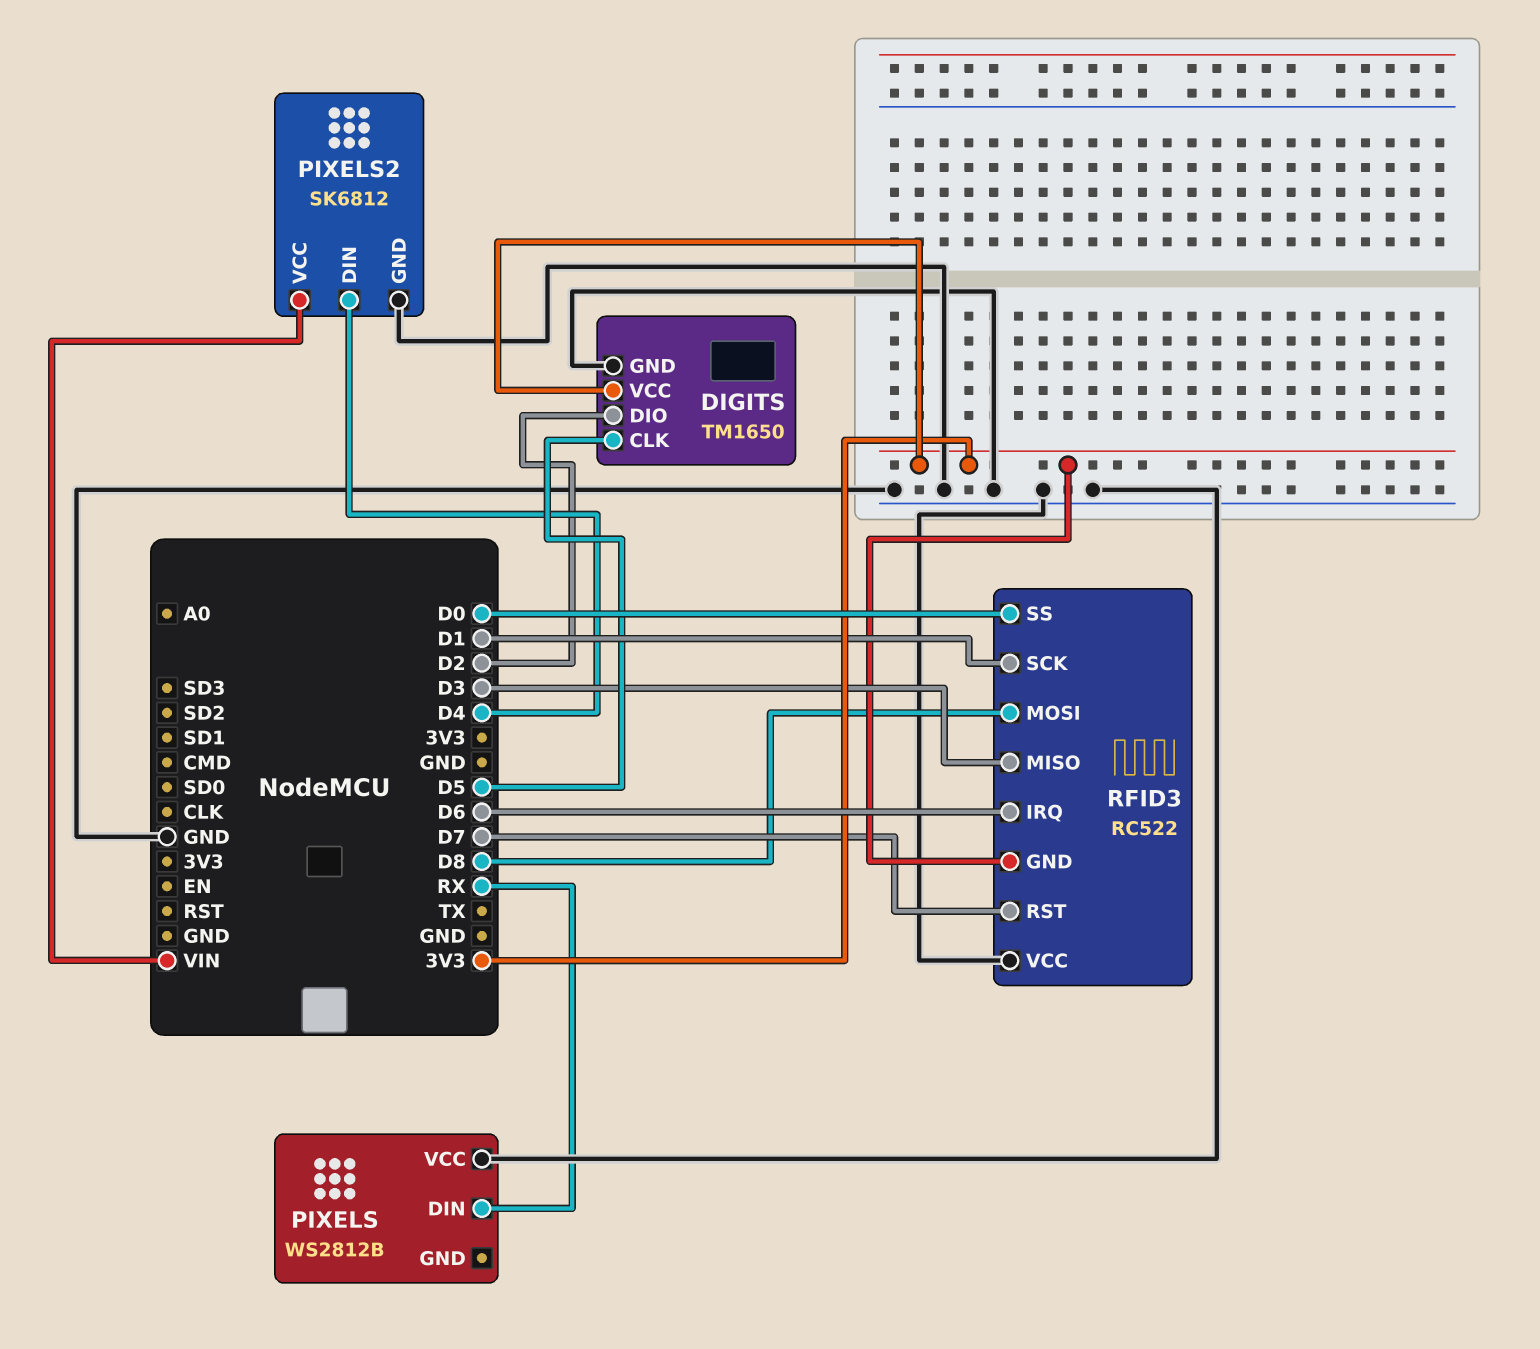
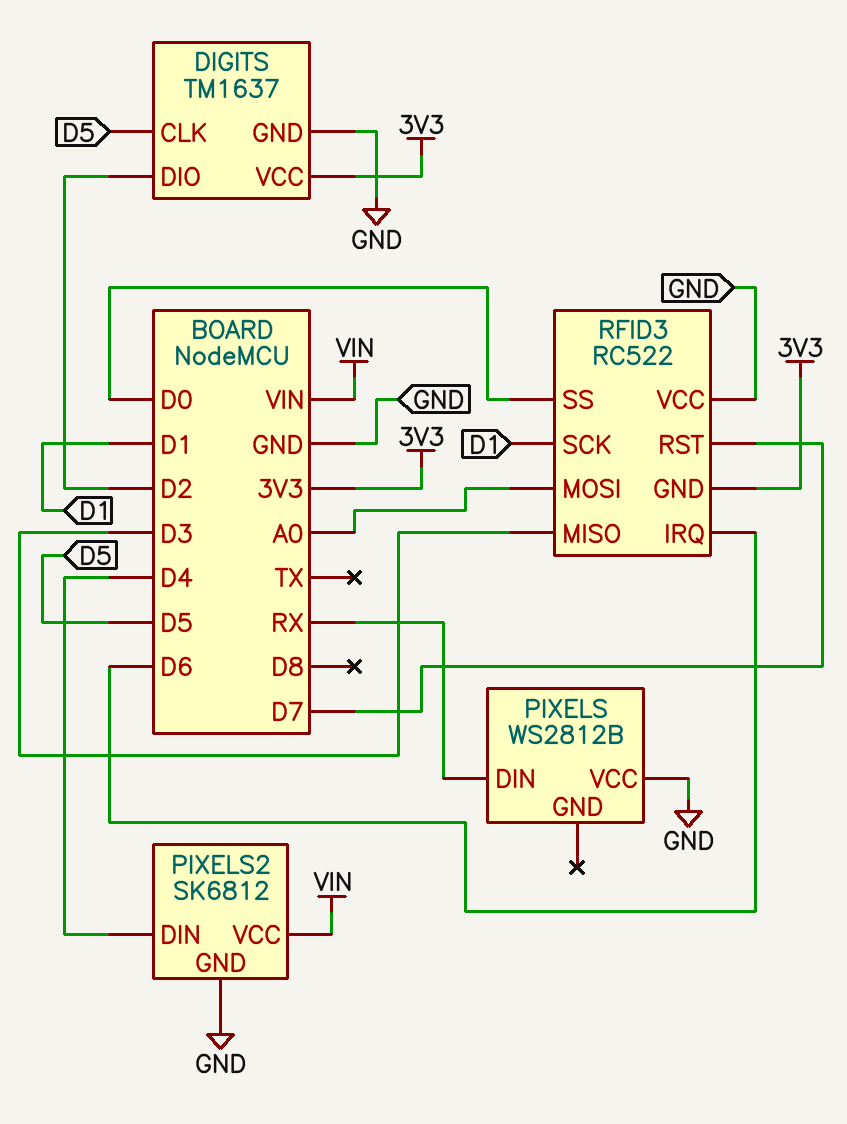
DIGITS: TM1650 -> TM1637
RFID3 pin MOSI: D8 -> A0

